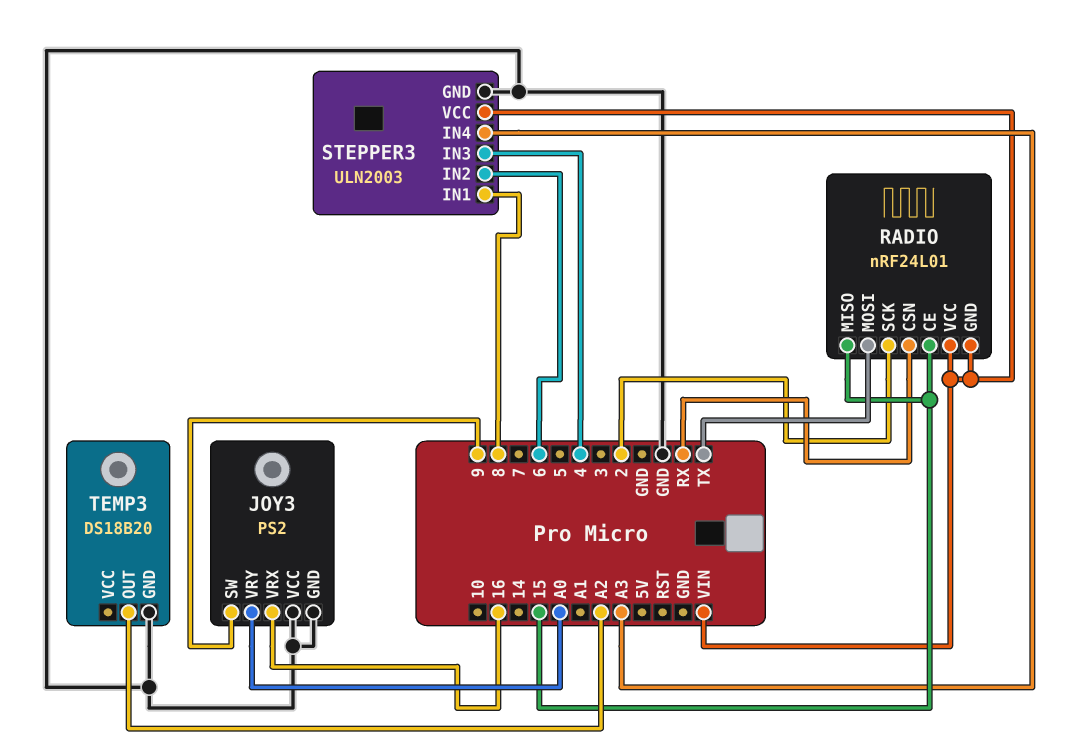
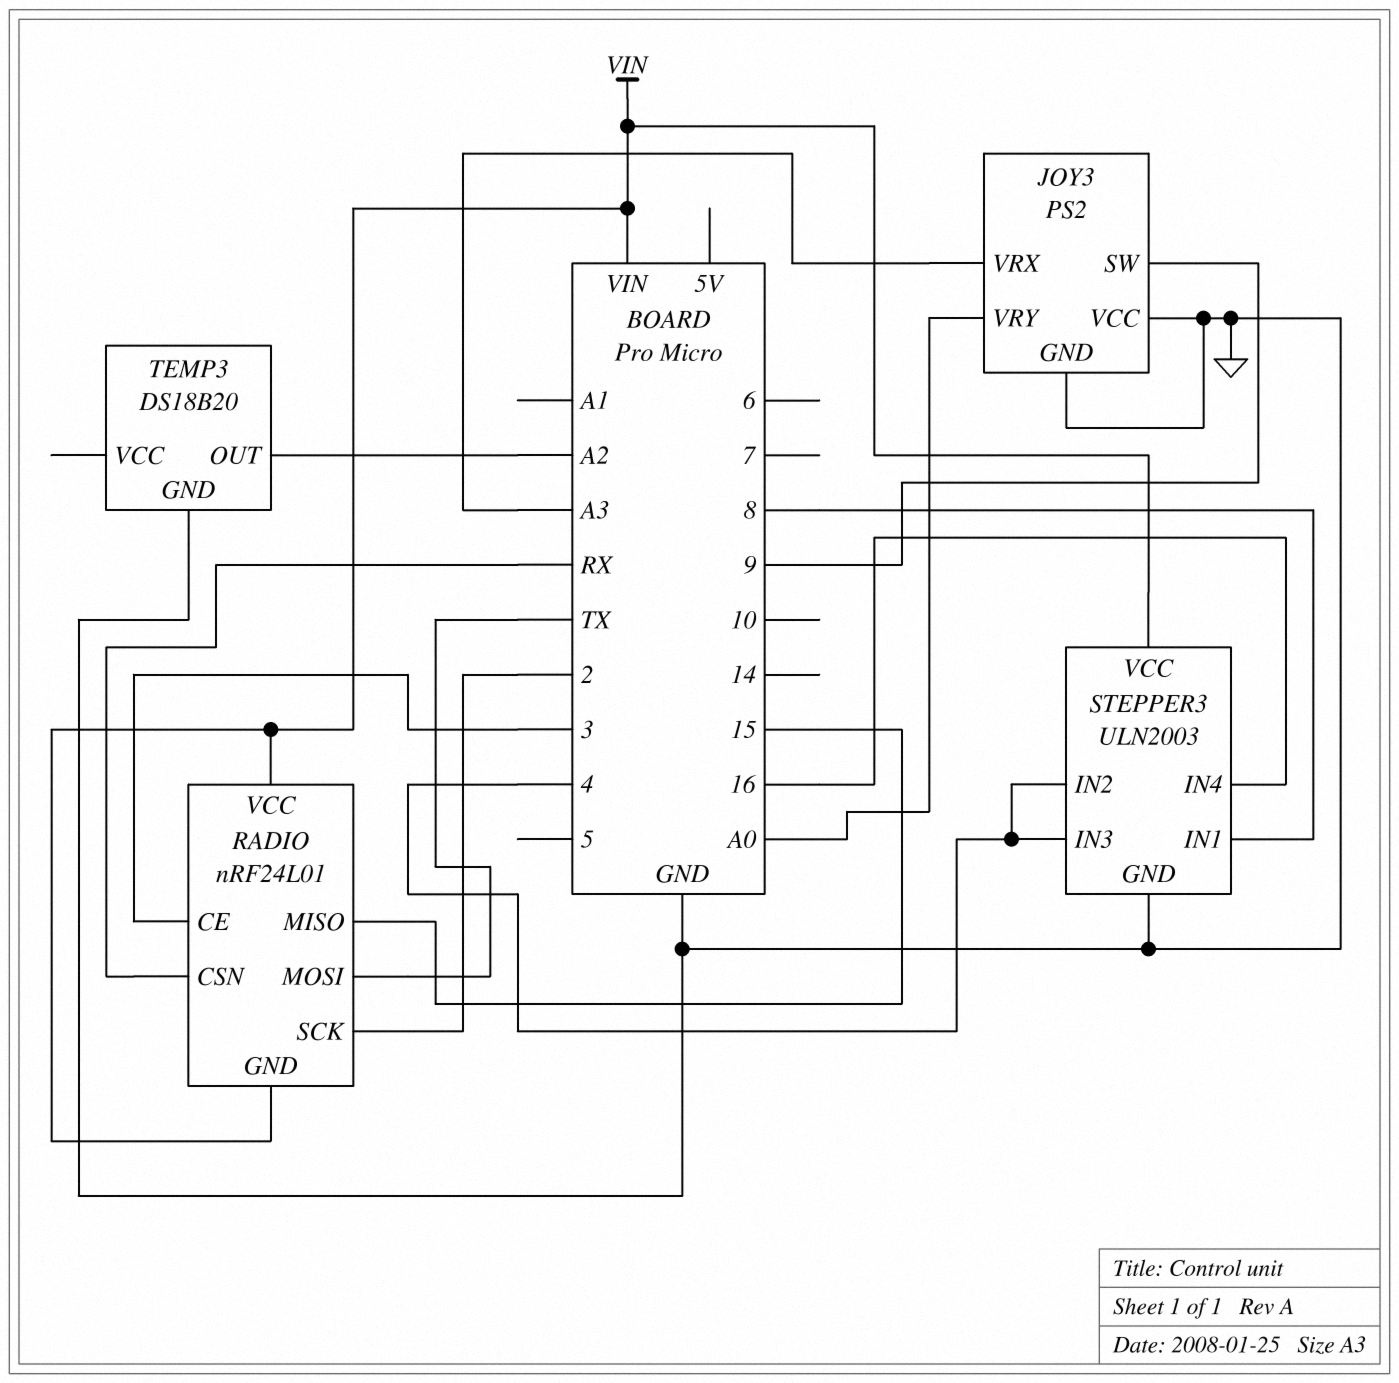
JOY3 pin VRX: 16 -> A3
RADIO pin CE: 15 -> 3
STEPPER3 pin IN2: 6 -> 4
STEPPER3 pin IN4: A3 -> 16

